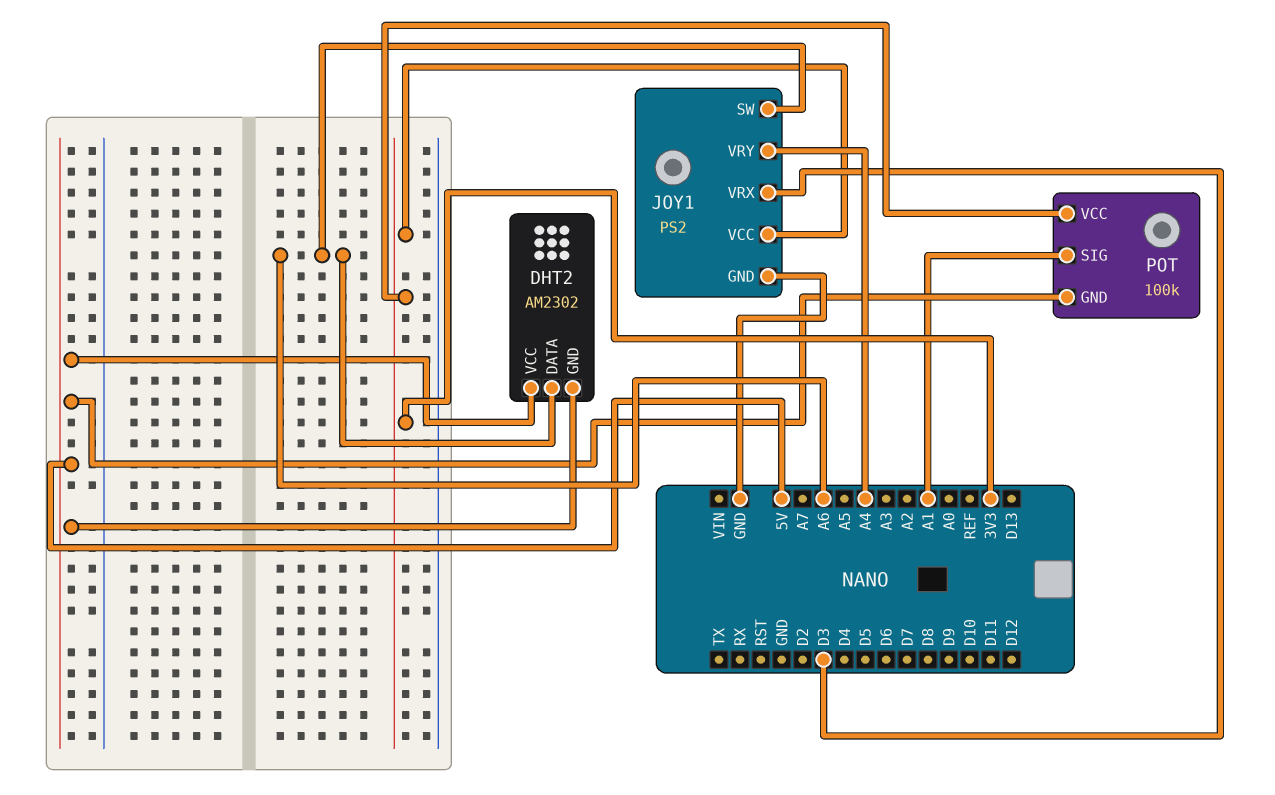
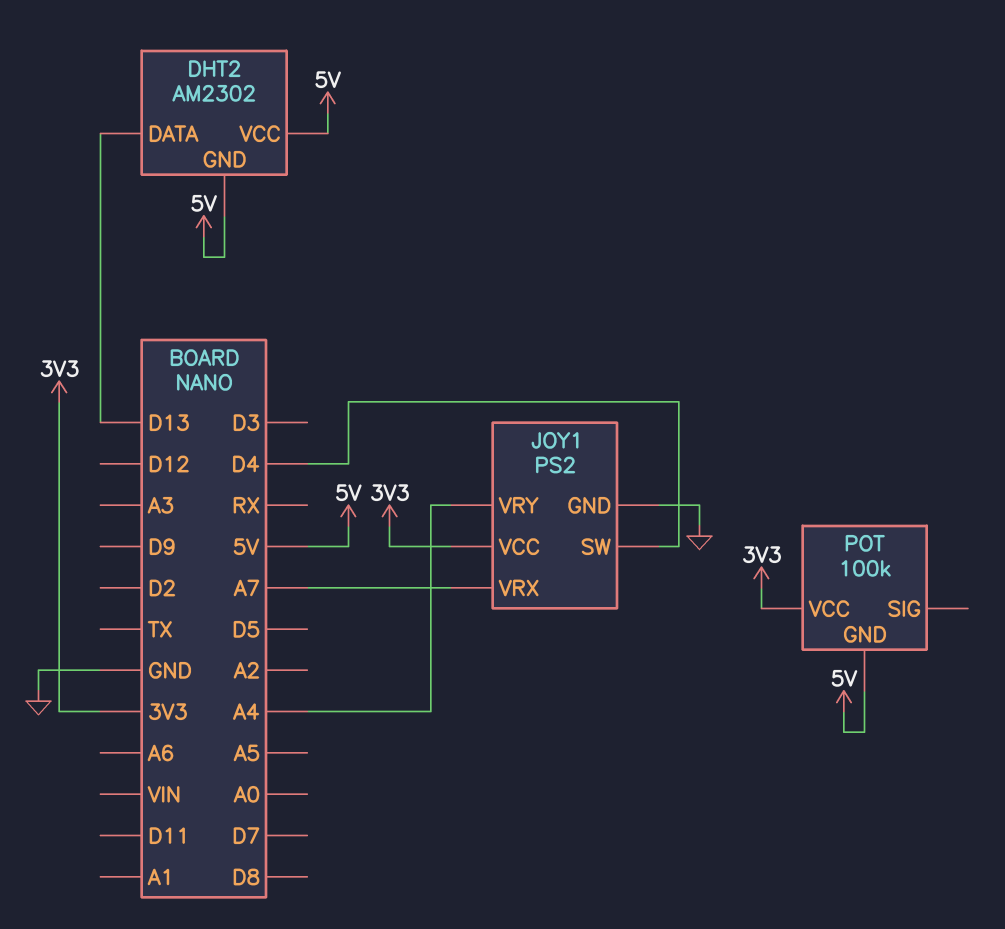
DHT2 pin DATA: A6 -> D13
JOY1 pin SW: A6 -> D4
JOY1 pin VRX: D3 -> A7
POT pin SIG: A1 -> none

